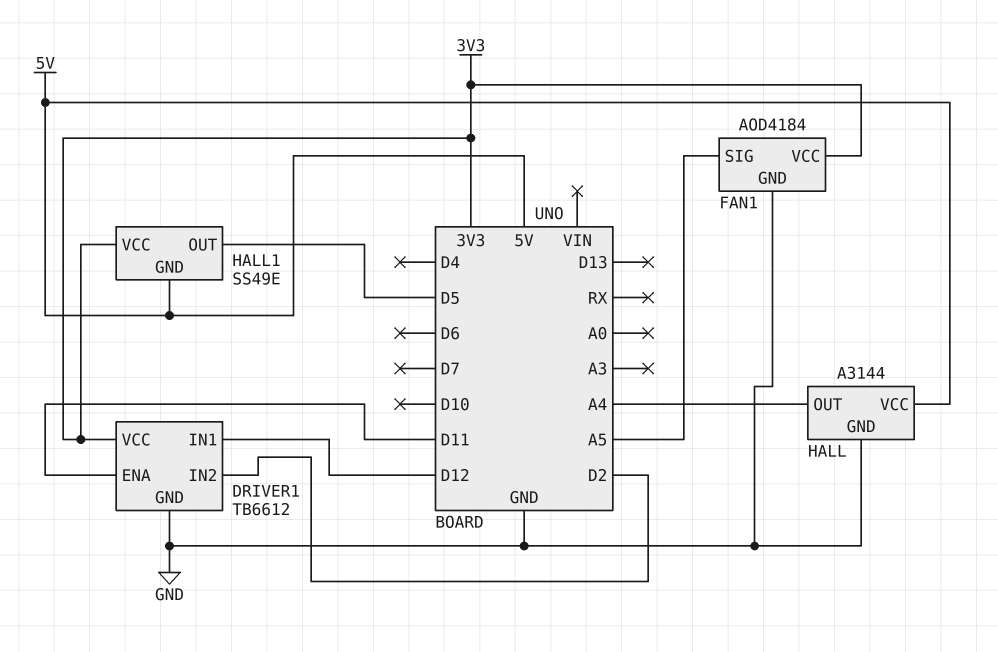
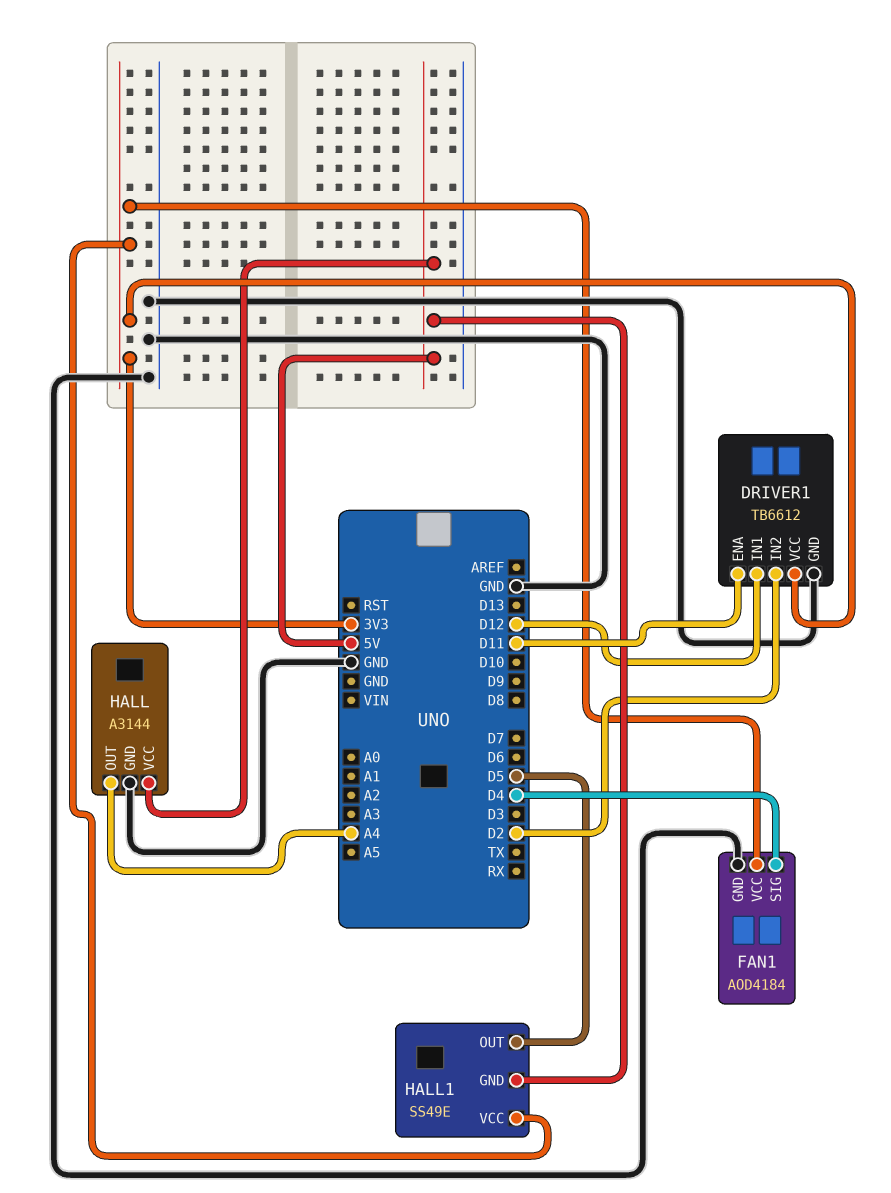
FAN1 pin SIG: A5 -> D4

